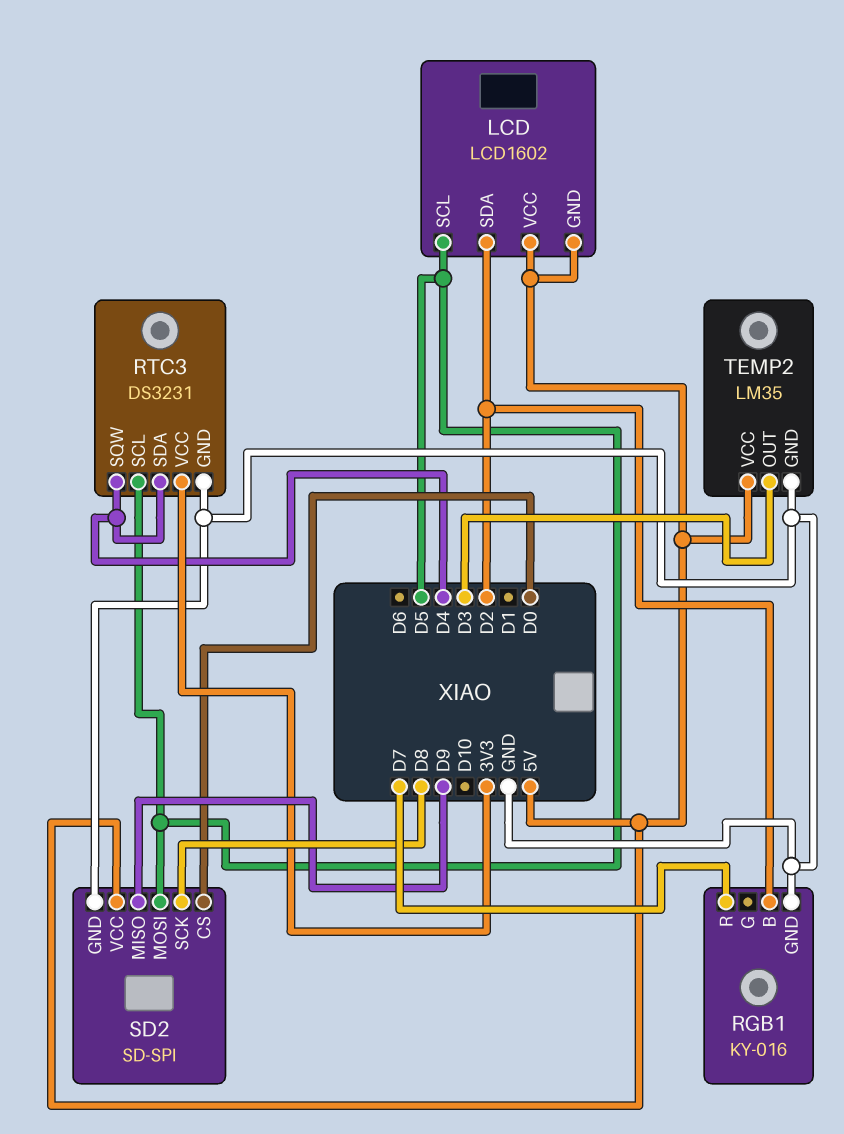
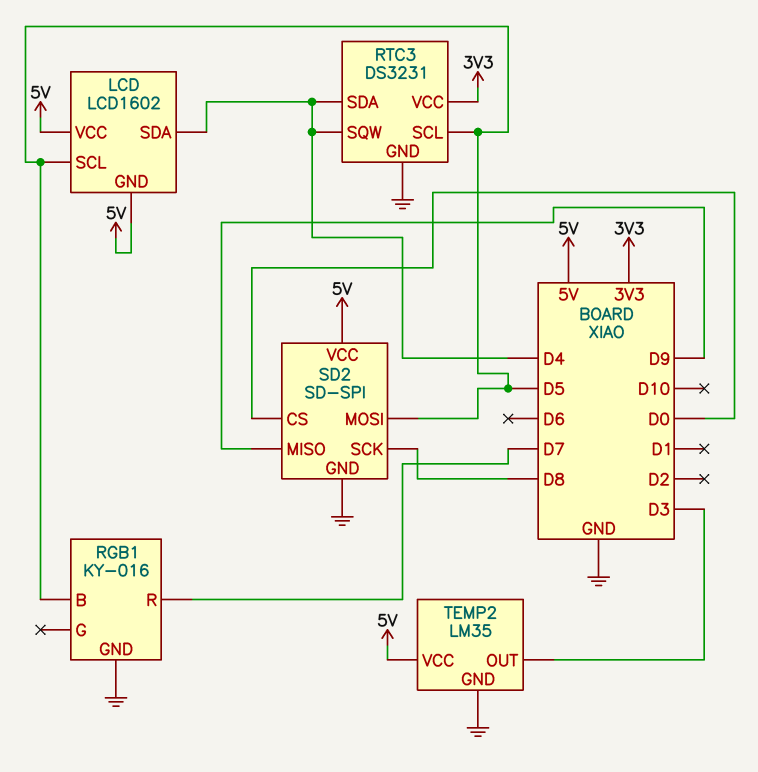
LCD pin SDA: D2 -> D4
RGB1 pin B: D2 -> D5

